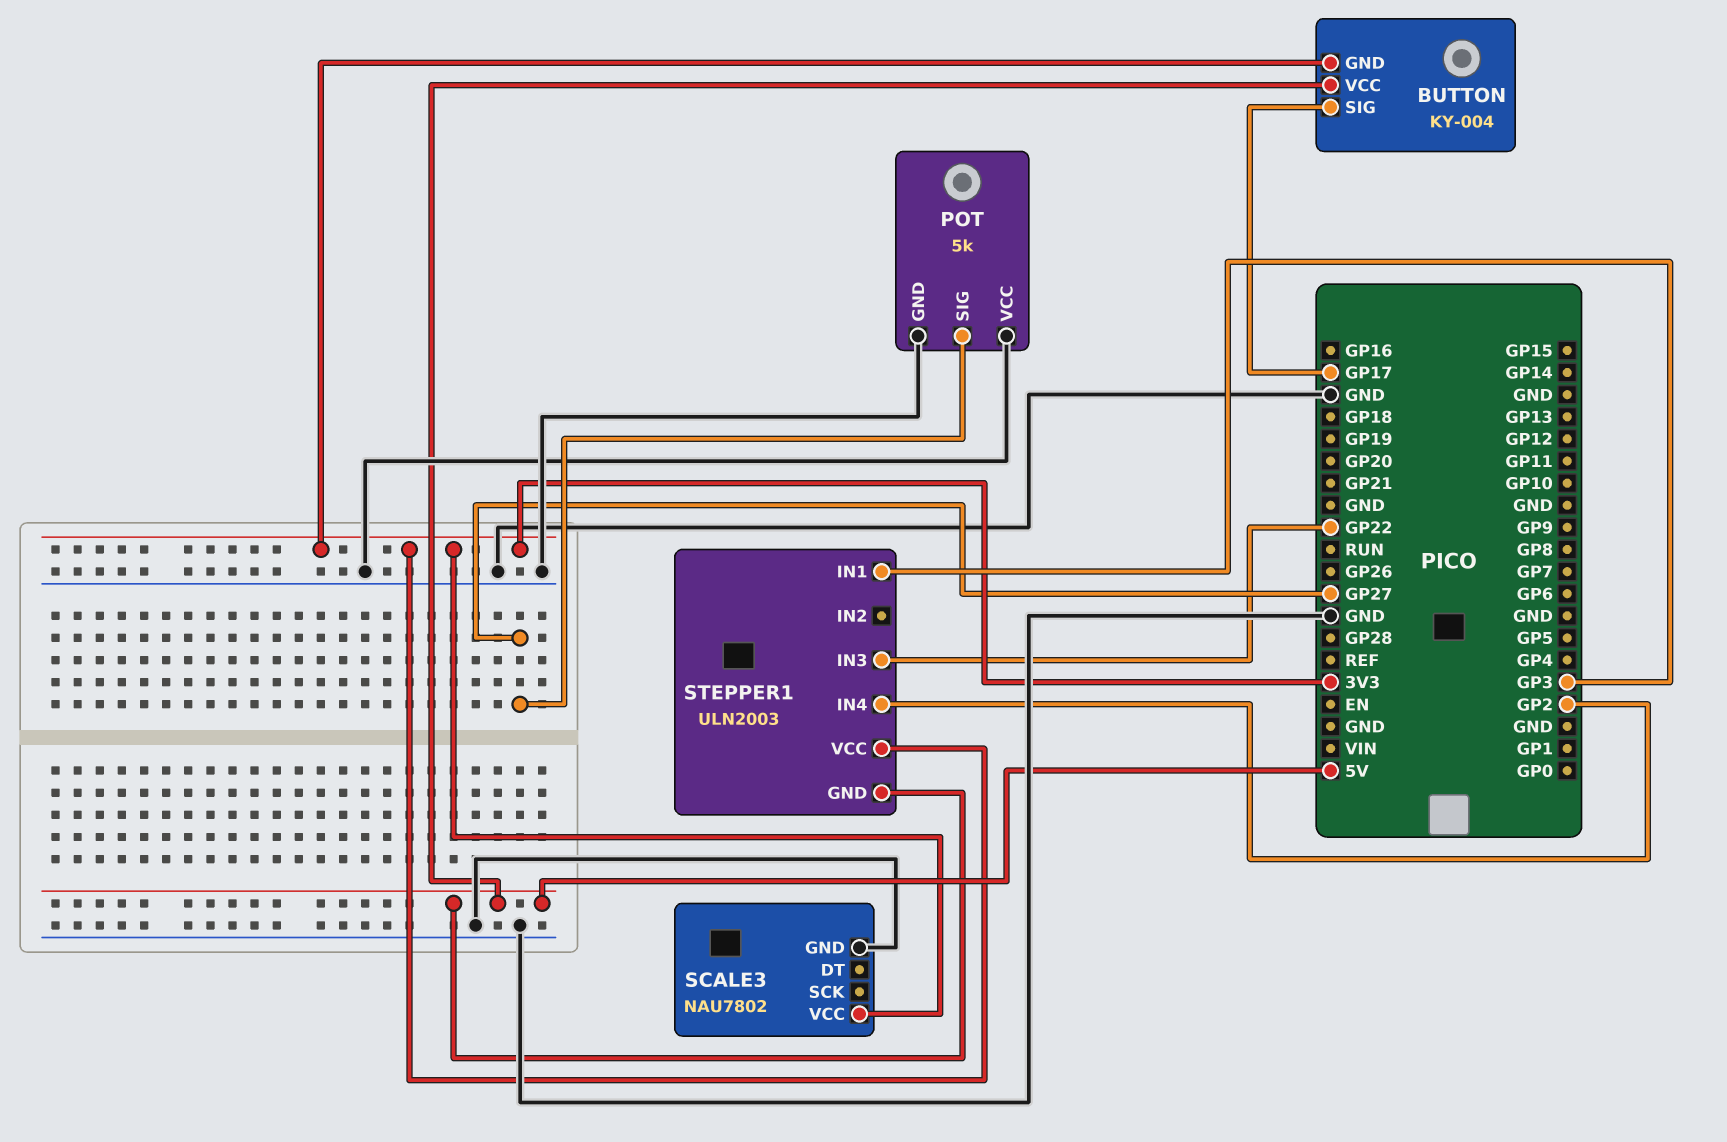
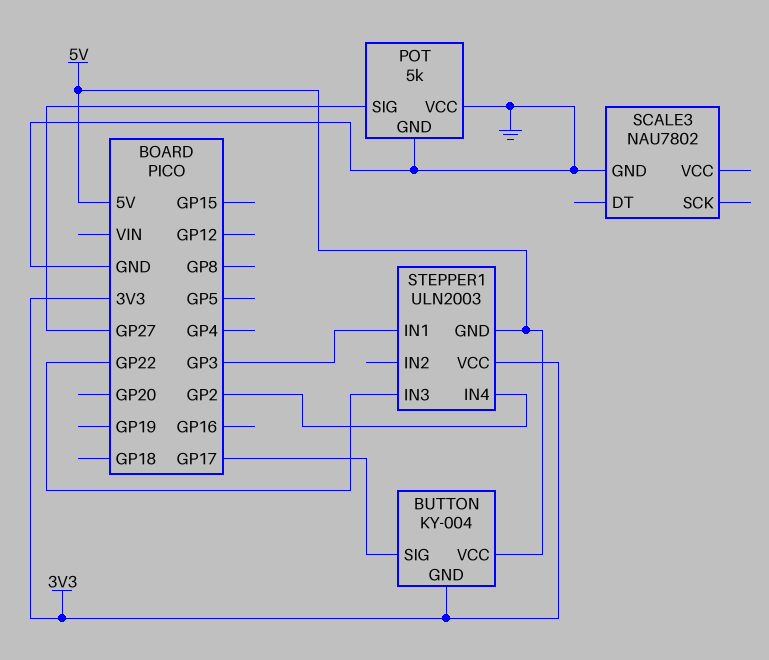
SCALE3 pin VCC: 3V3 -> none

